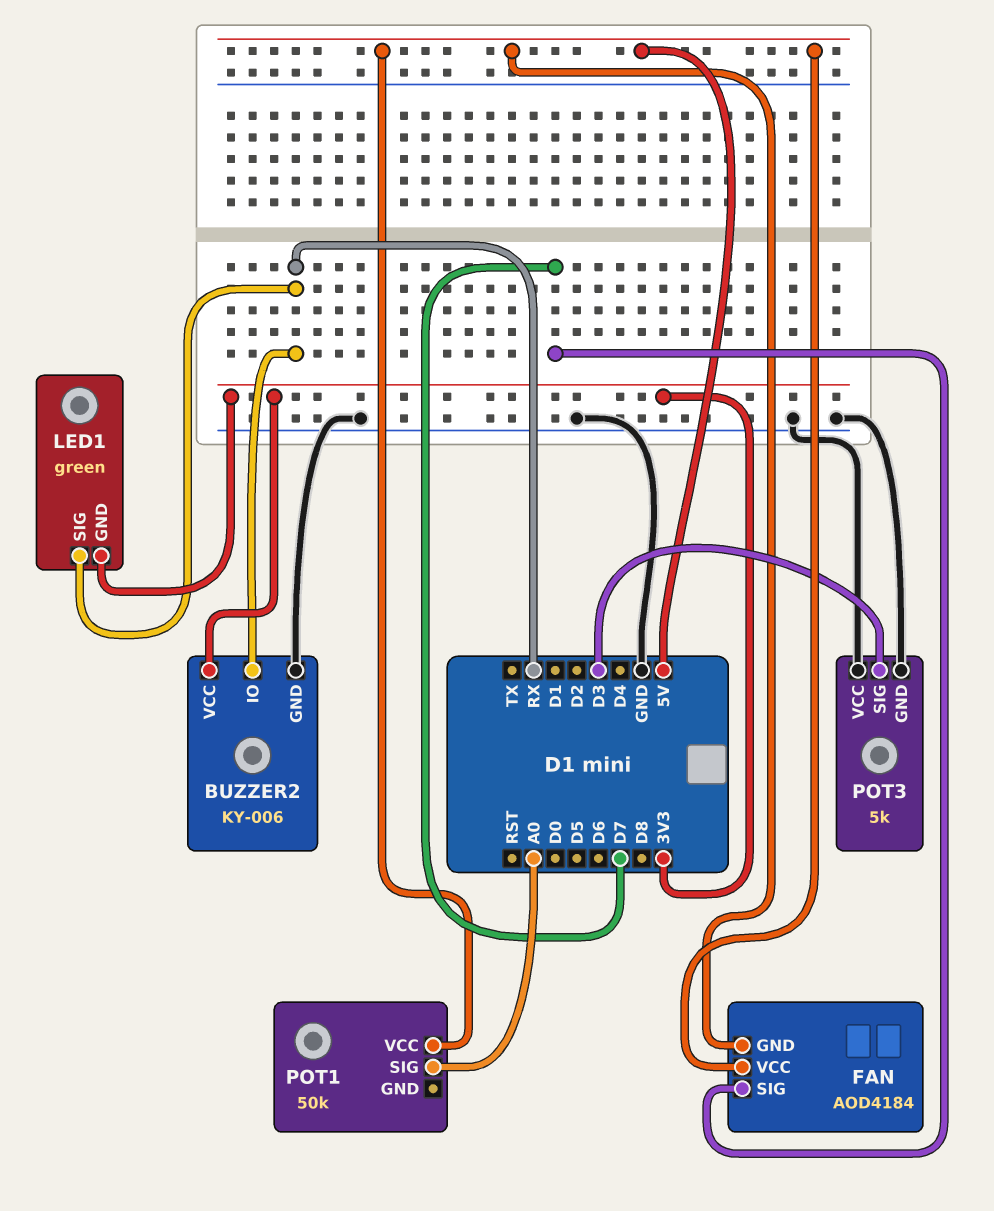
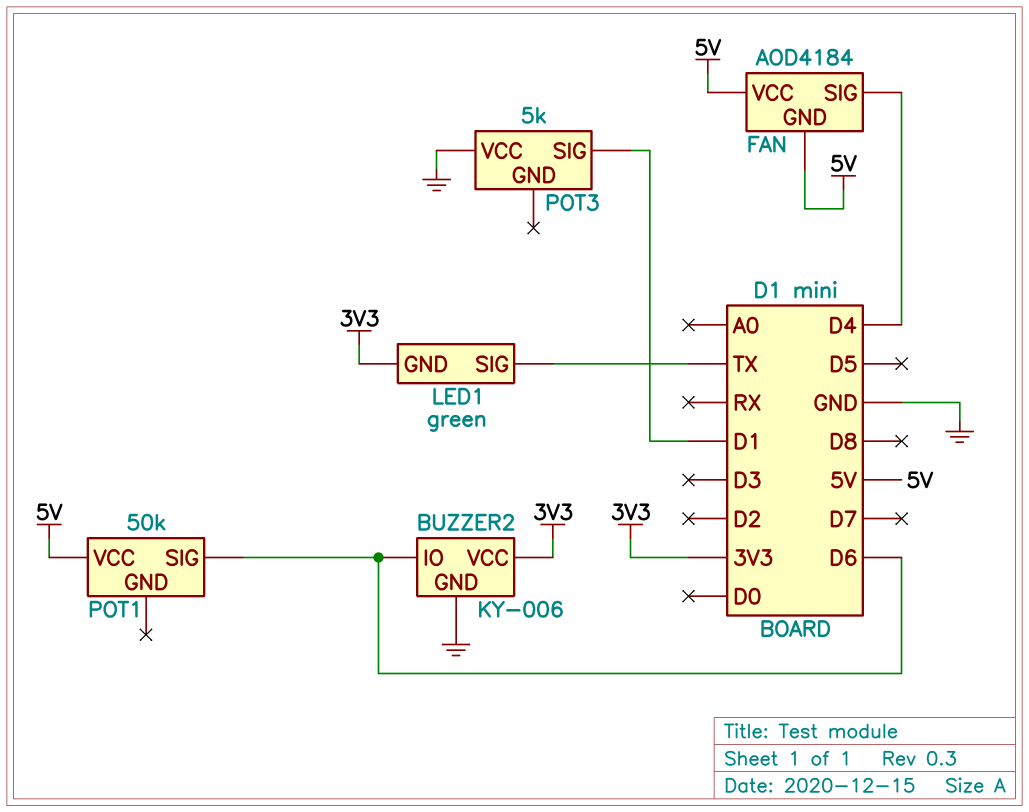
BUZZER2 pin IO: RX -> D6
FAN pin SIG: D7 -> D4
LED1 pin SIG: RX -> TX
POT1 pin SIG: A0 -> D6
POT3 pin GND: GND -> none
POT3 pin SIG: D3 -> D1

